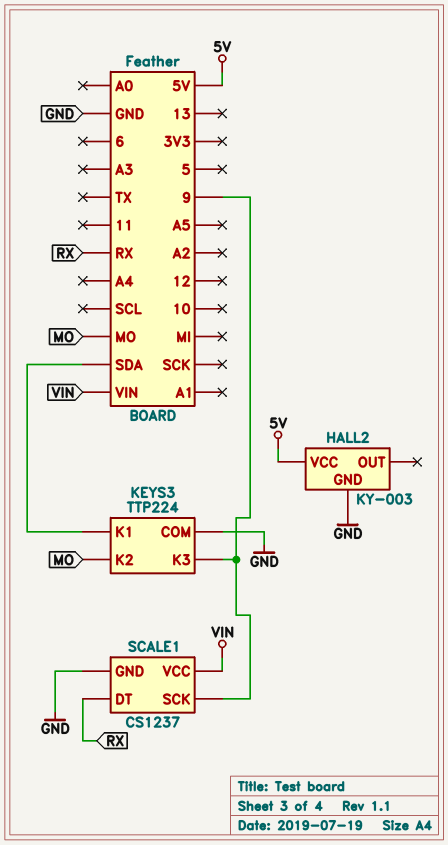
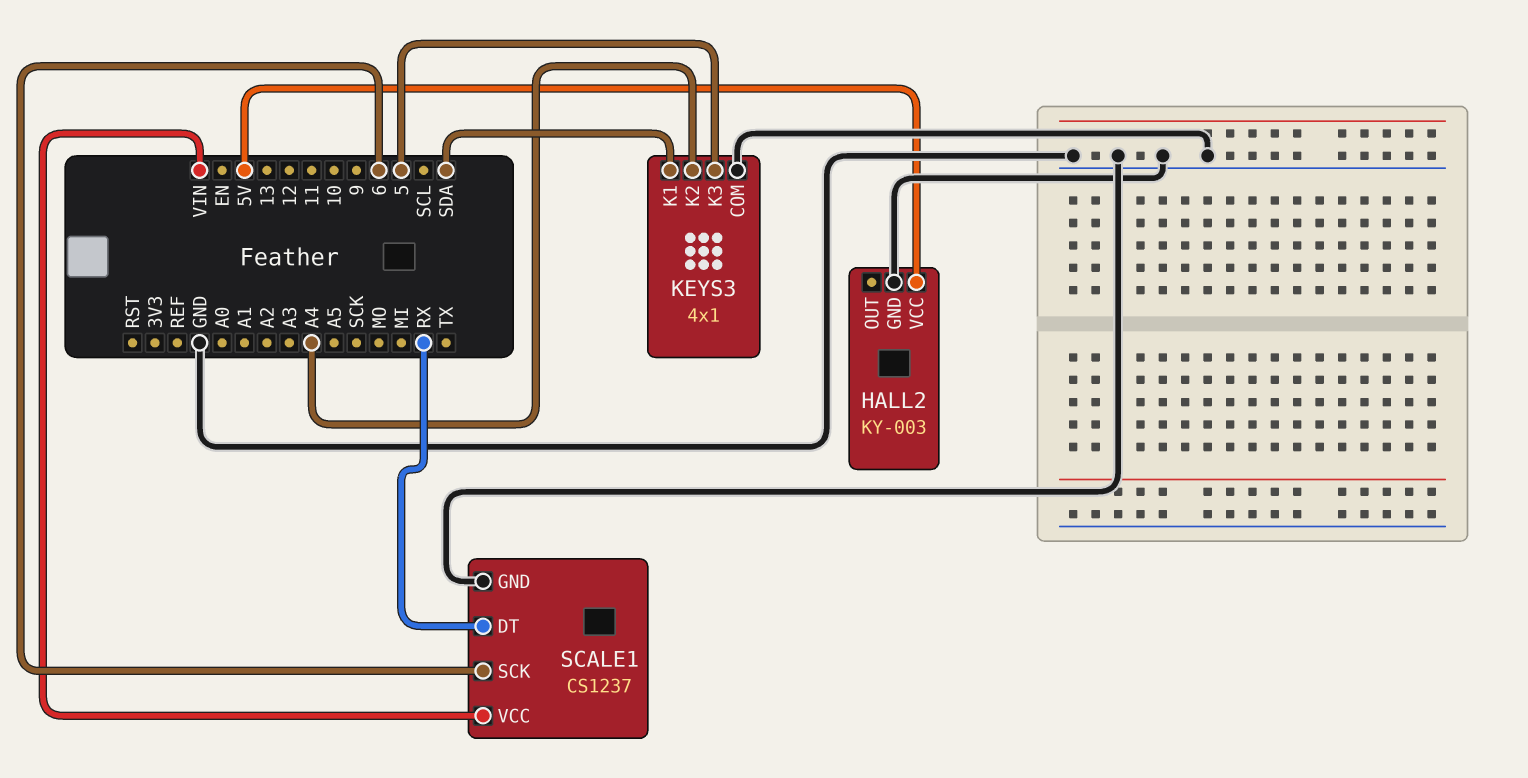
KEYS3: TTP224 -> 4x1
KEYS3 pin K2: MO -> A4
KEYS3 pin K3: 9 -> 5
SCALE1 pin SCK: 9 -> 6

